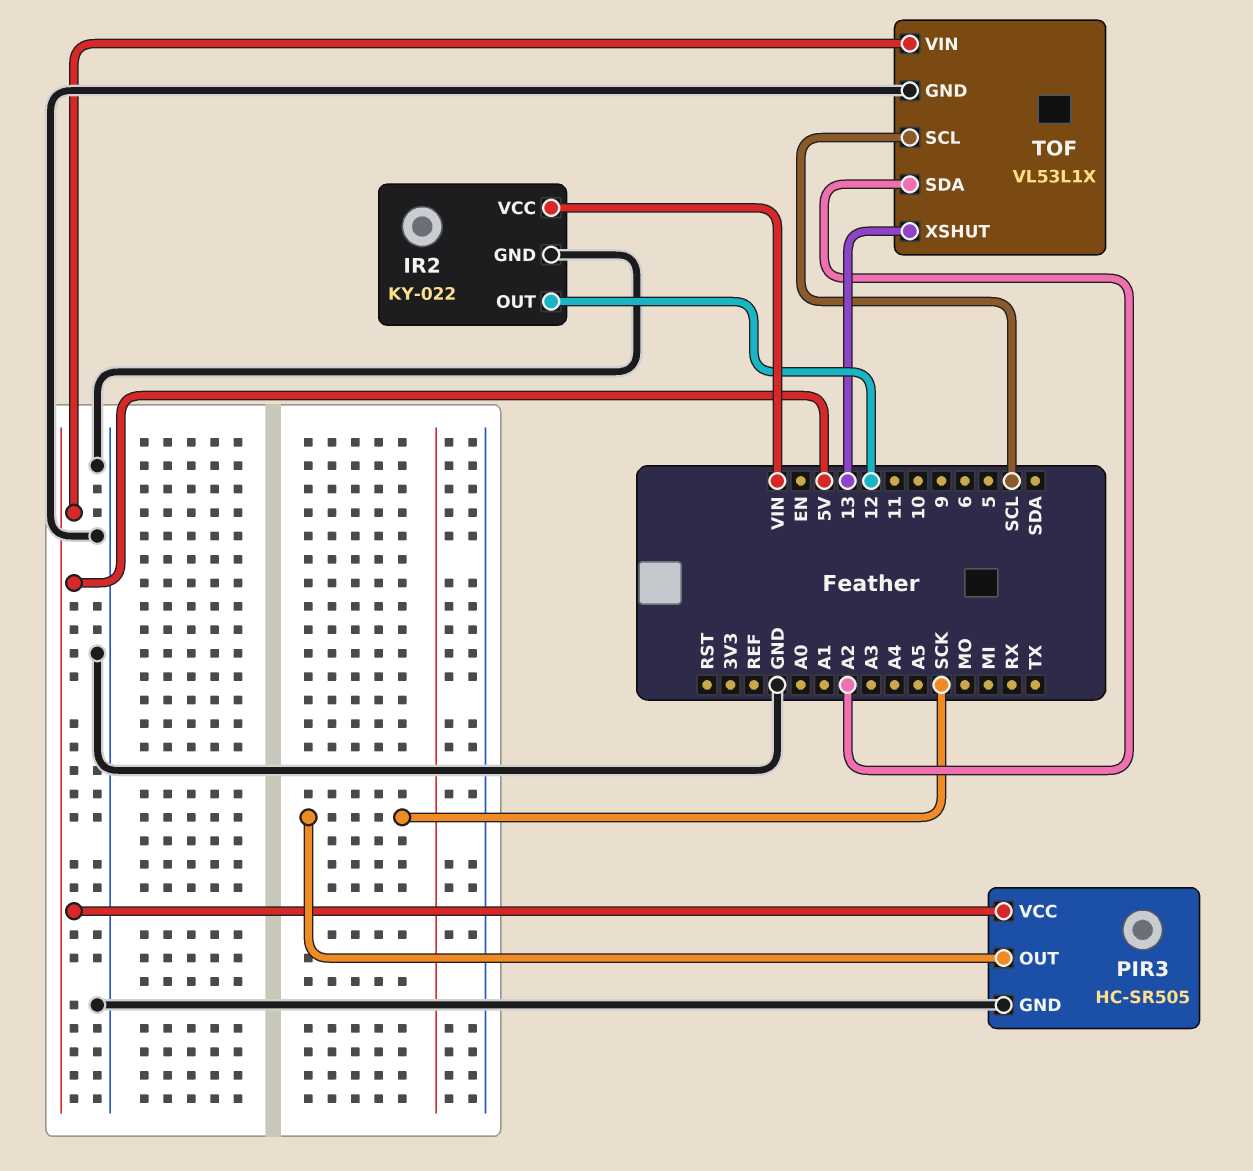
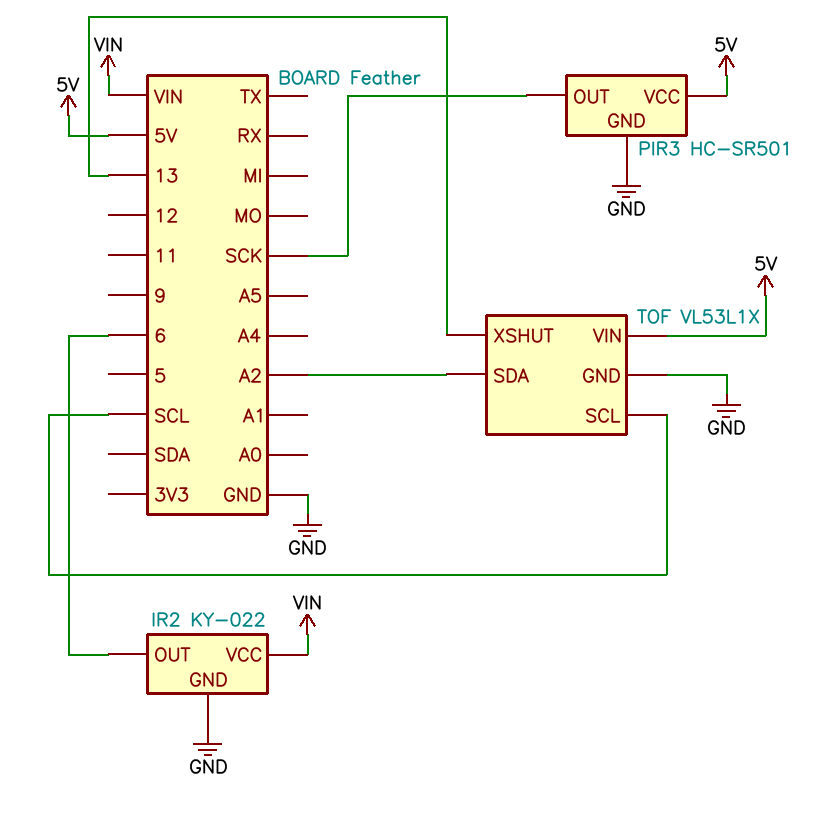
IR2 pin OUT: 12 -> 6
PIR3: HC-SR505 -> HC-SR501

